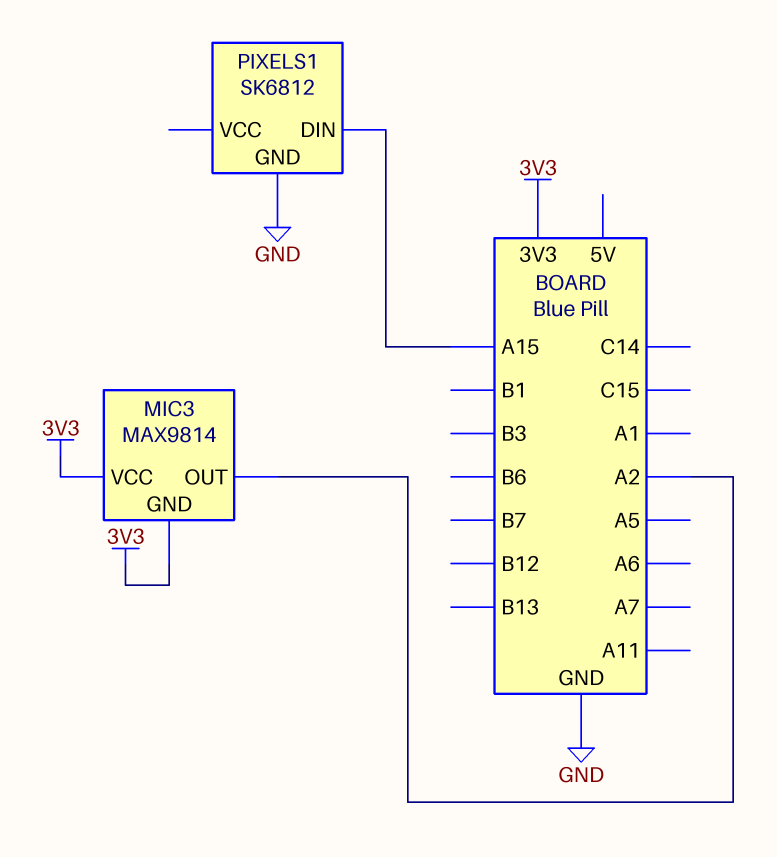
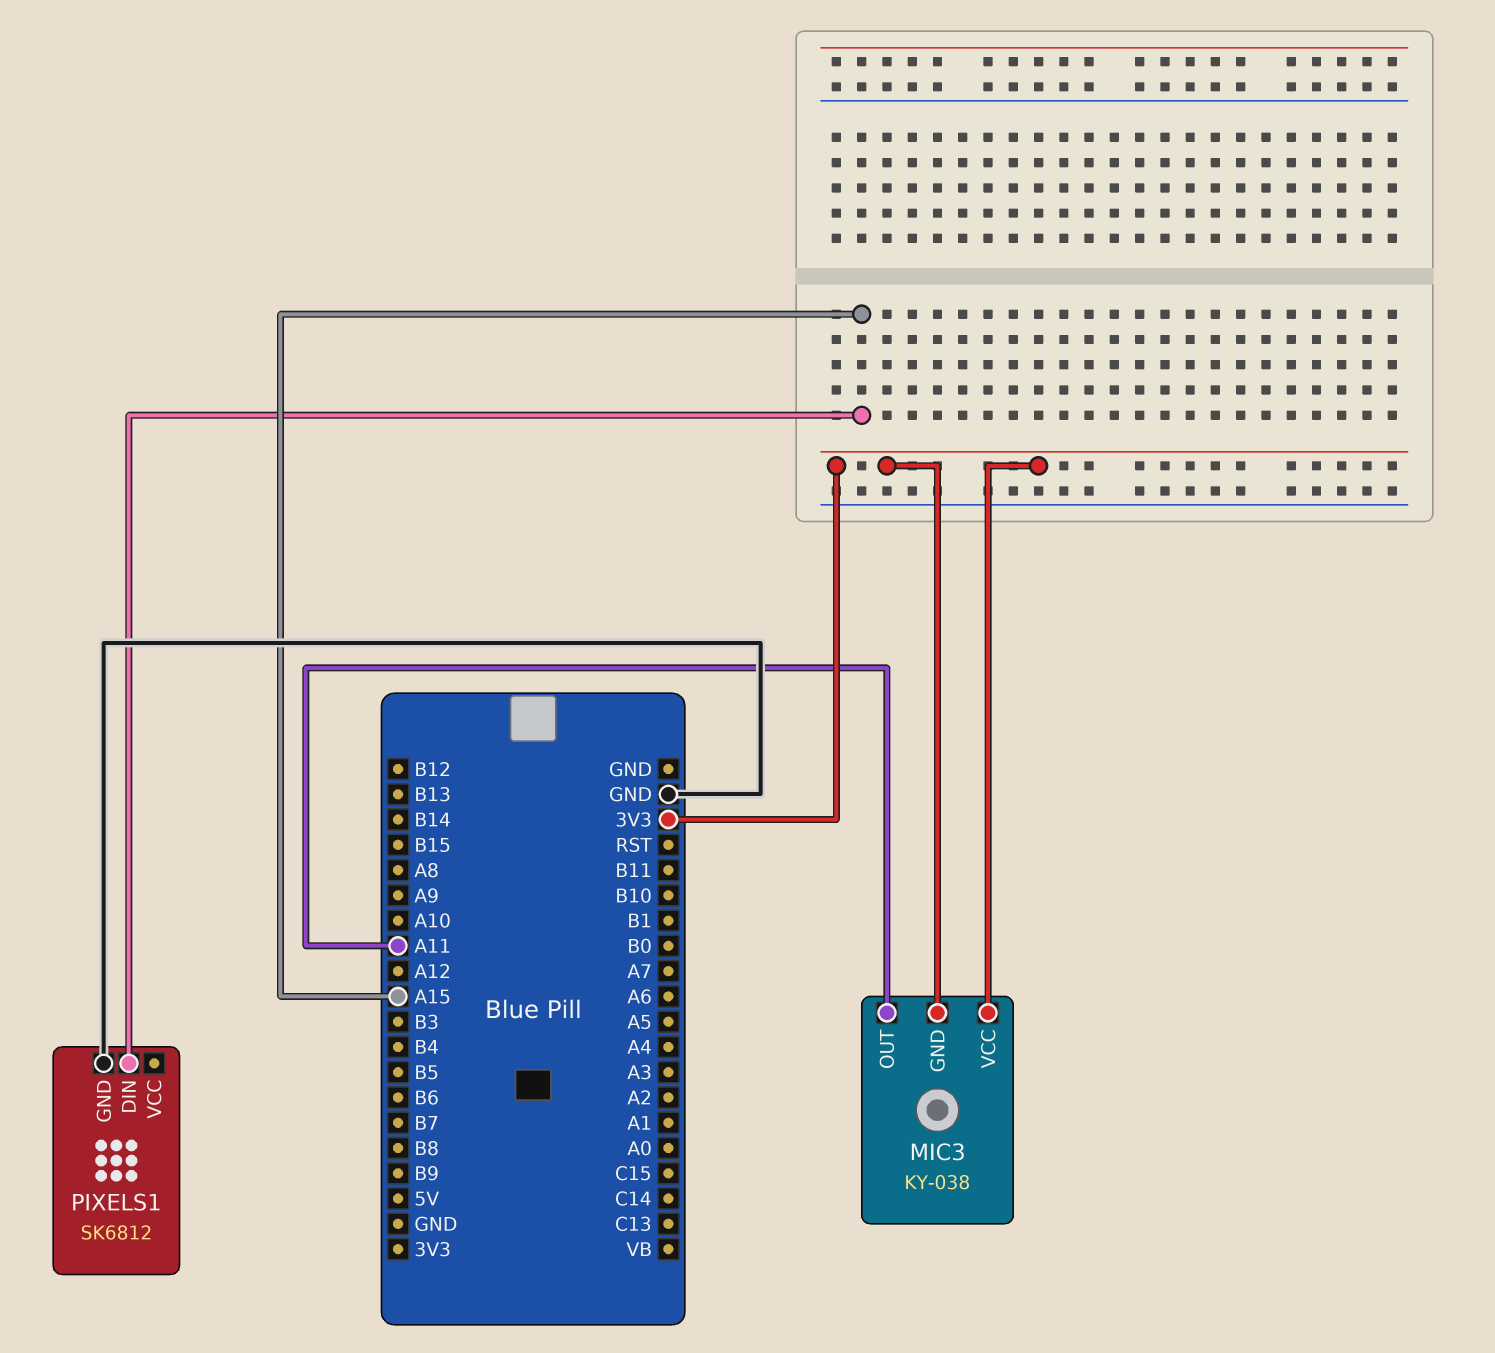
MIC3: MAX9814 -> KY-038
MIC3 pin OUT: A2 -> A11

